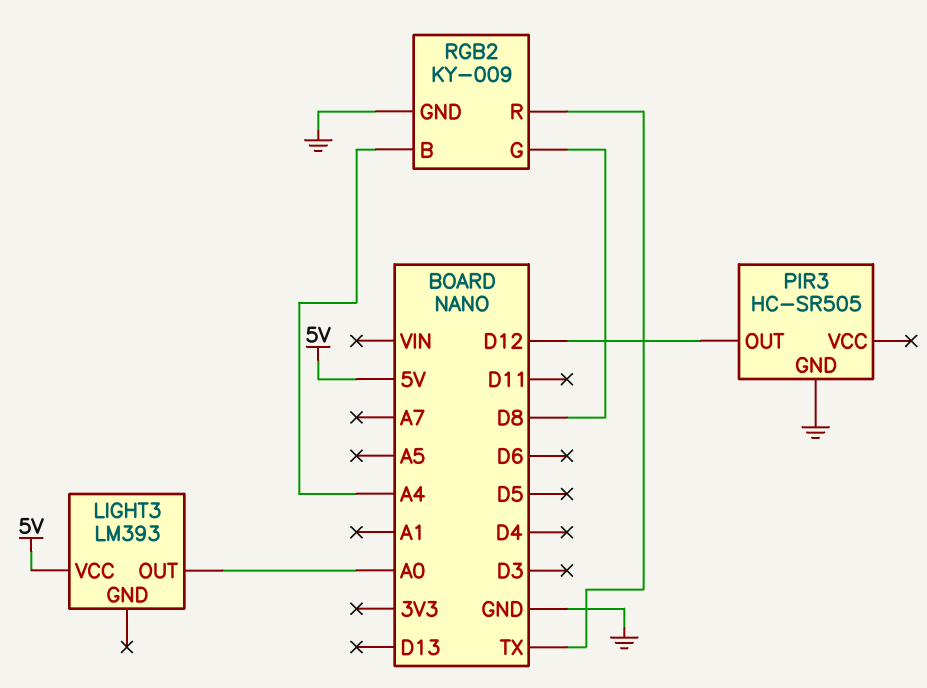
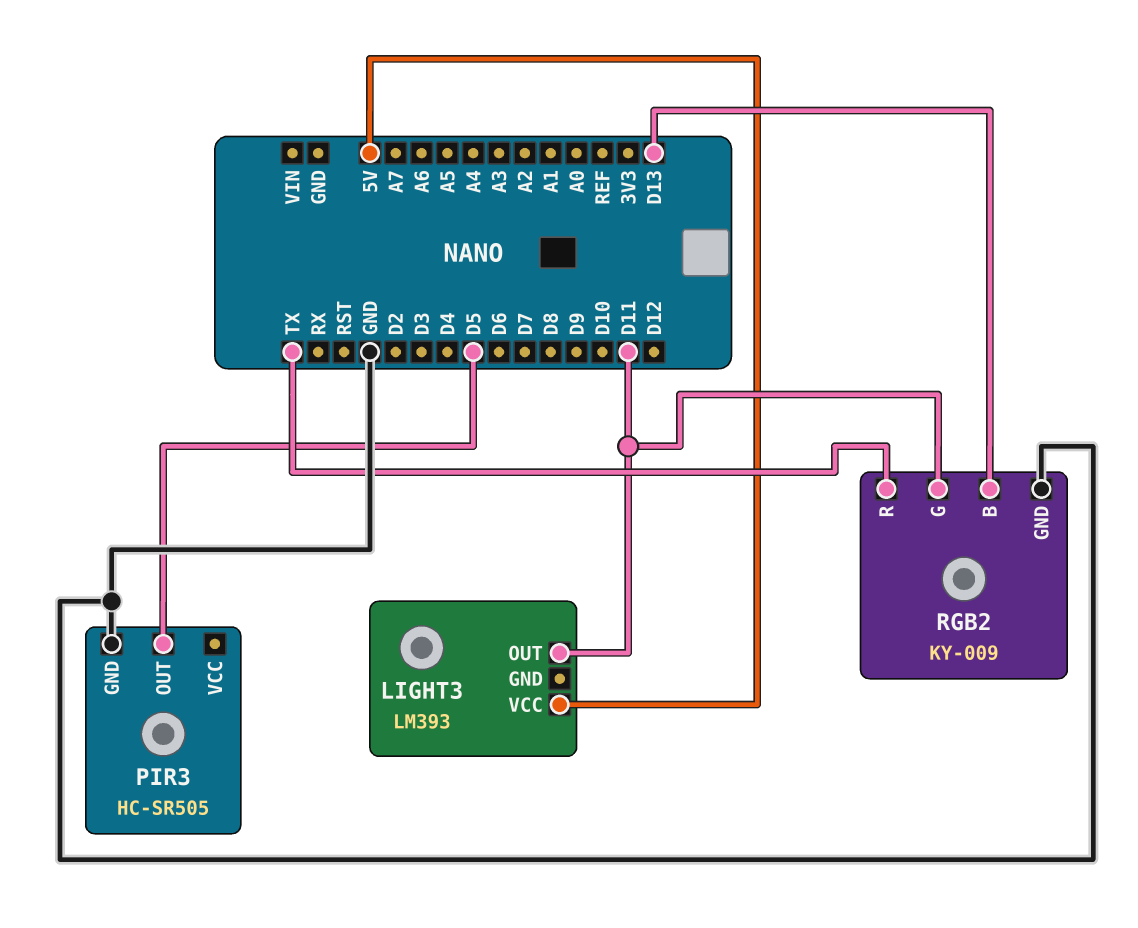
LIGHT3 pin OUT: A0 -> D11
PIR3 pin OUT: D12 -> D5
RGB2 pin B: A4 -> D13
RGB2 pin G: D8 -> D11

